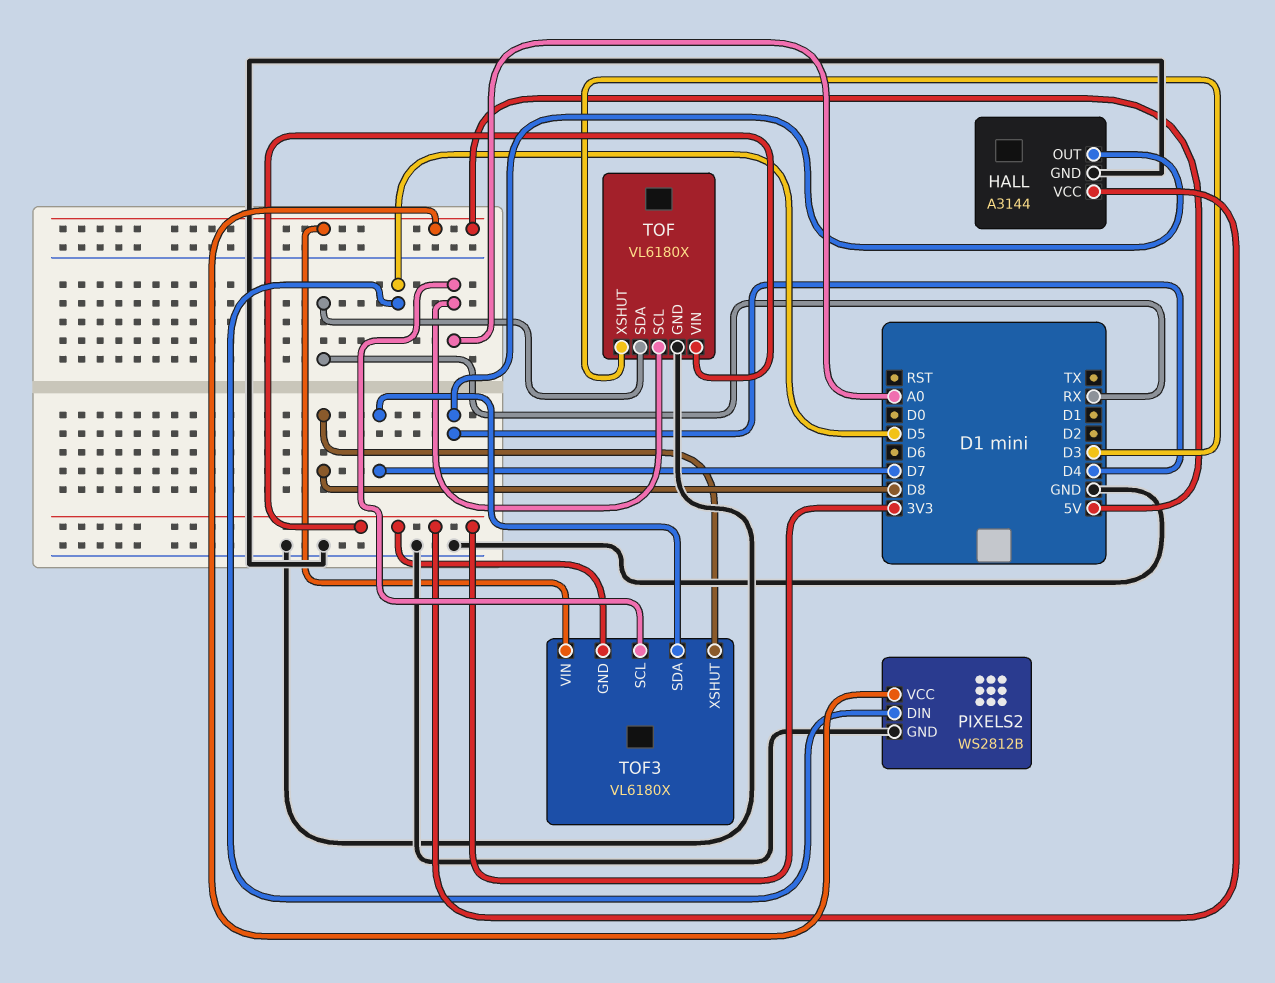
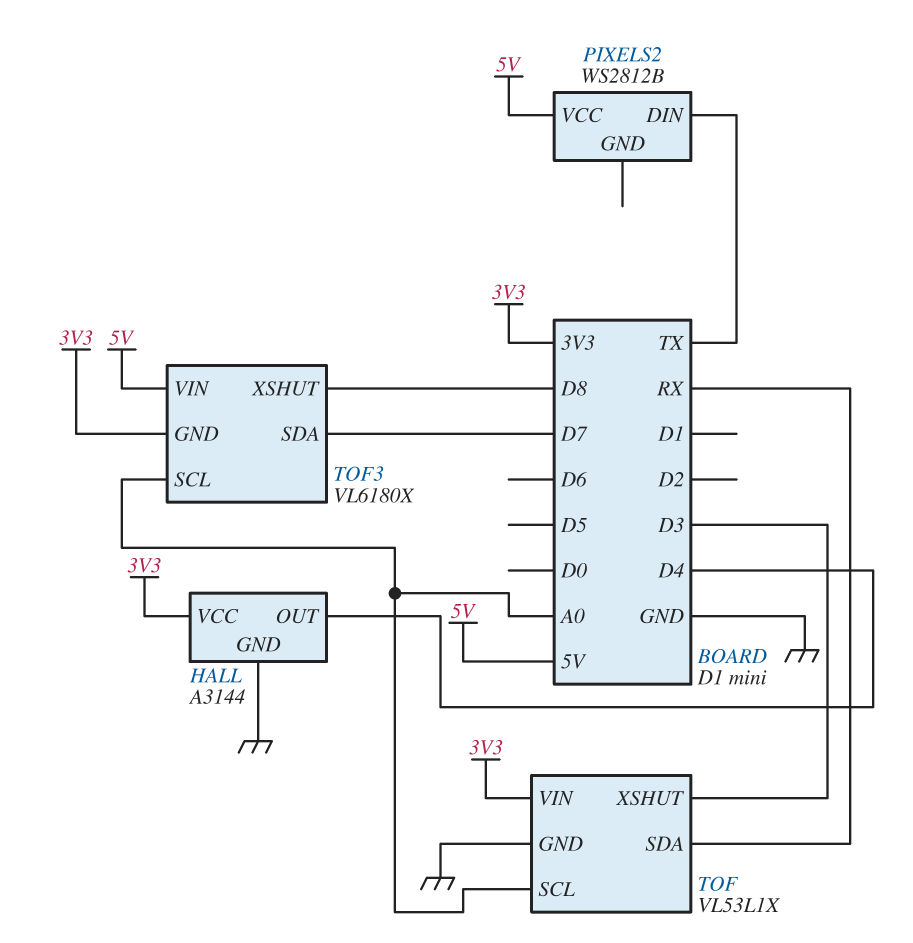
PIXELS2 pin DIN: D5 -> TX
PIXELS2 pin GND: GND -> none
TOF: VL6180X -> VL53L1X

